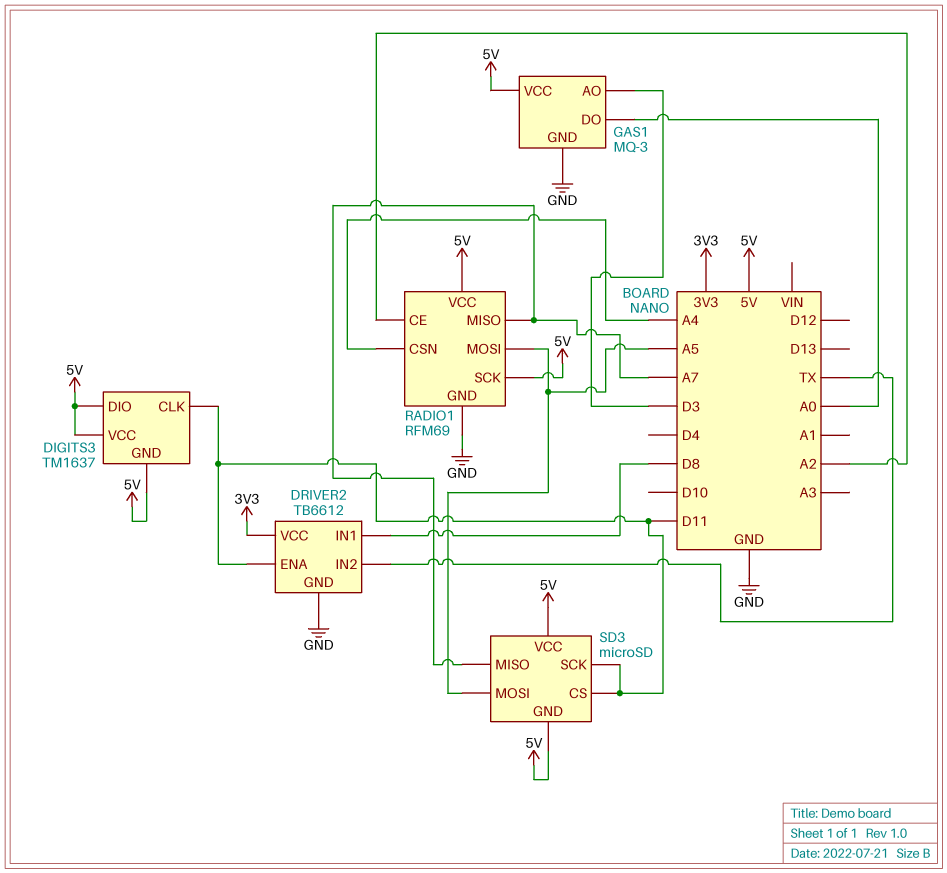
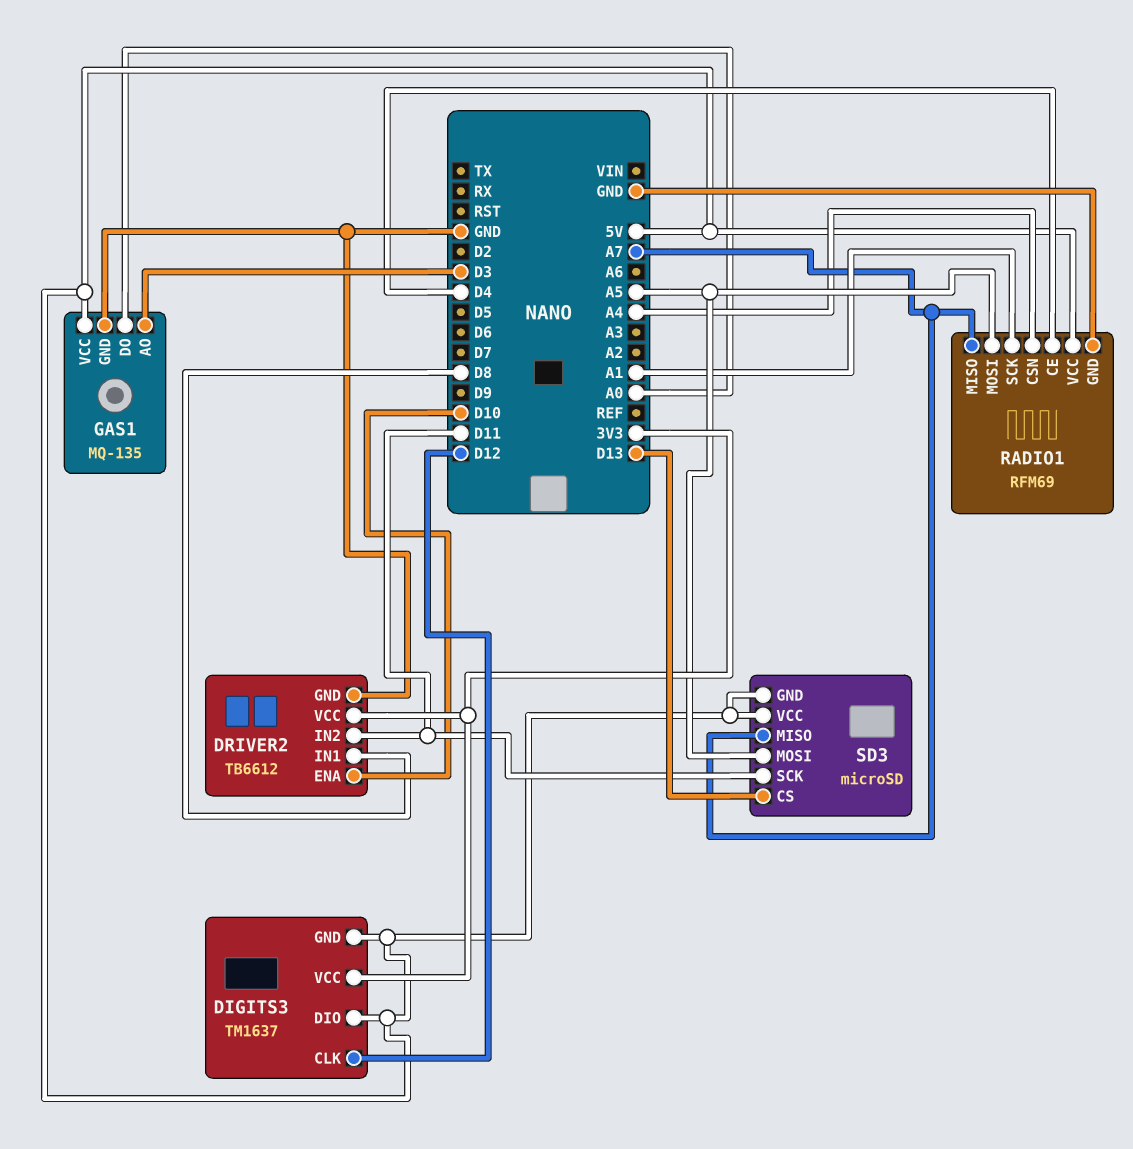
DIGITS3 pin CLK: D11 -> D12
DIGITS3 pin VCC: 5V -> 3V3
DRIVER2 pin ENA: D11 -> D10
DRIVER2 pin IN2: TX -> D11
GAS1: MQ-3 -> MQ-135
RADIO1 pin CE: A2 -> D4
RADIO1 pin SCK: 5V -> A1
SD3 pin CS: D11 -> D13

